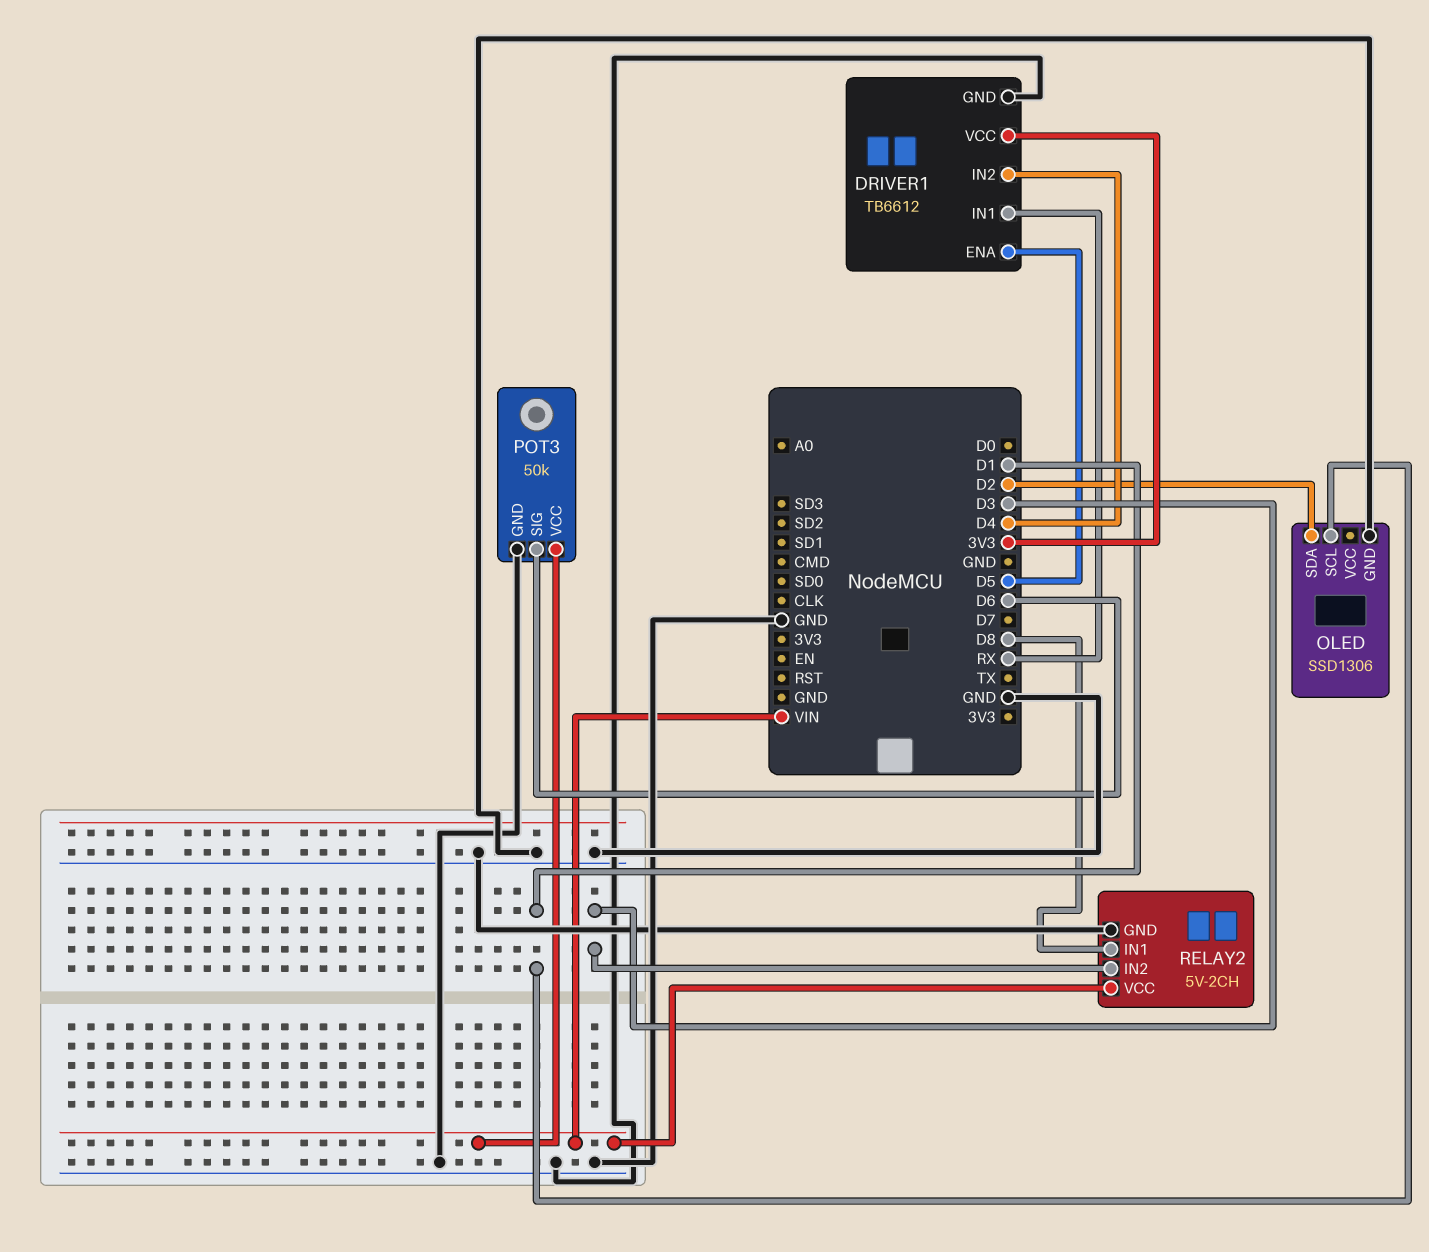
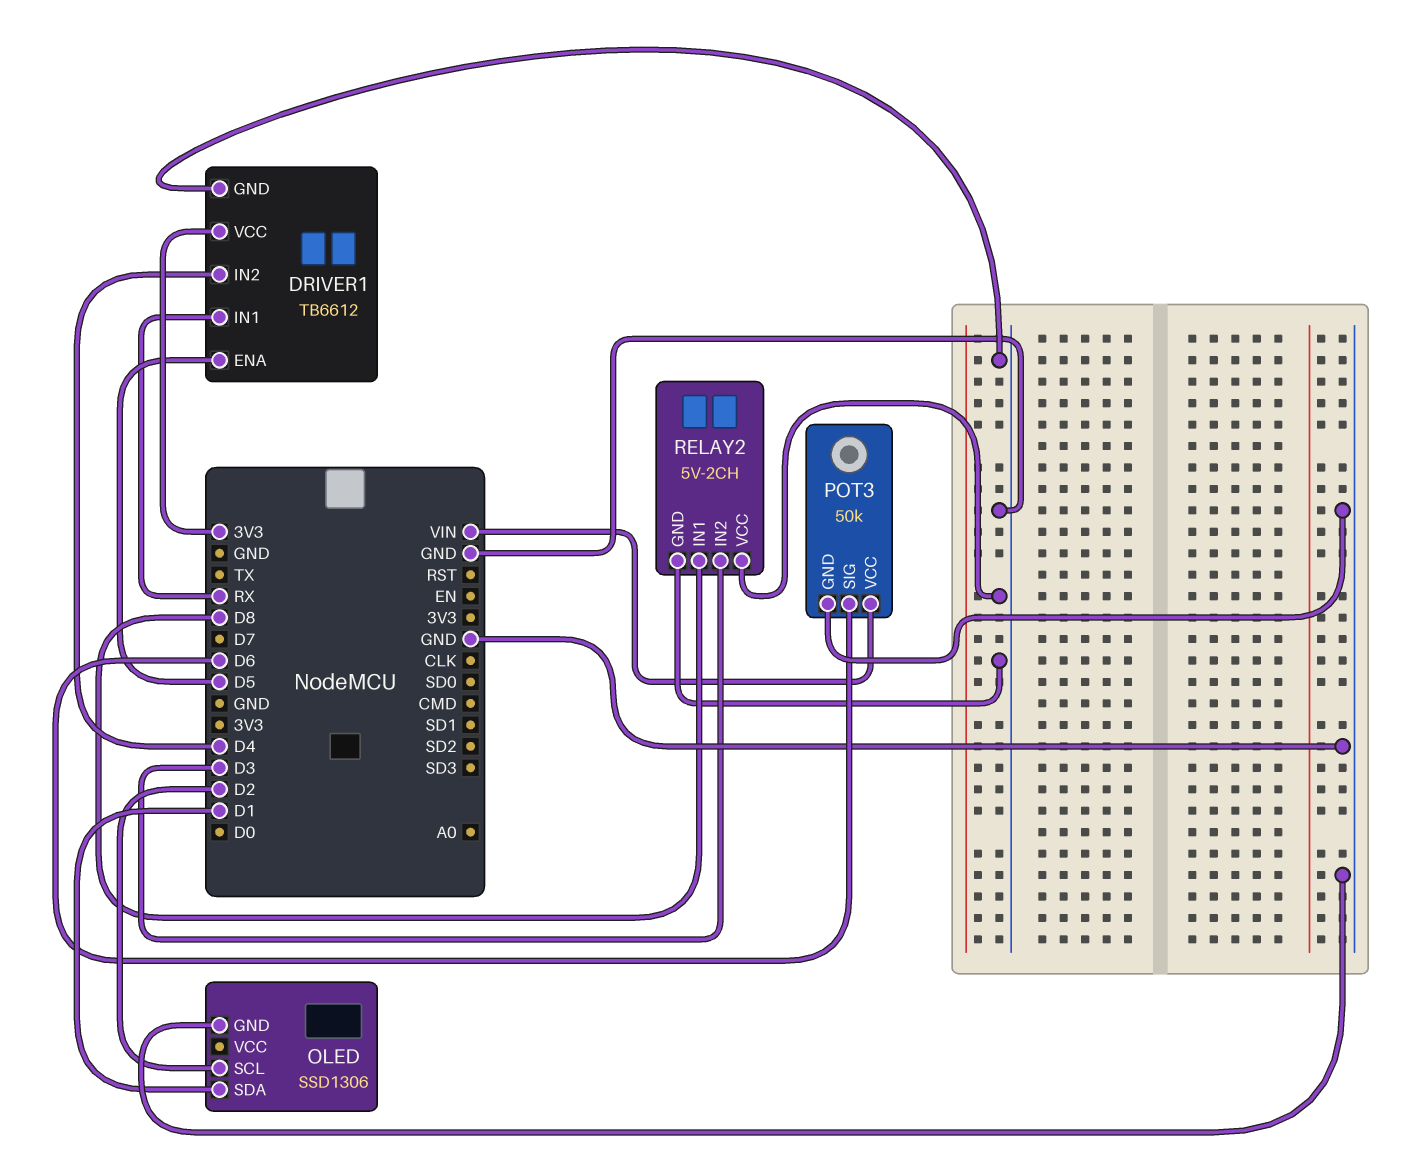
OLED pin SCL: D1 -> D2
OLED pin SDA: D2 -> D1
RELAY2 pin VCC: VIN -> GND

